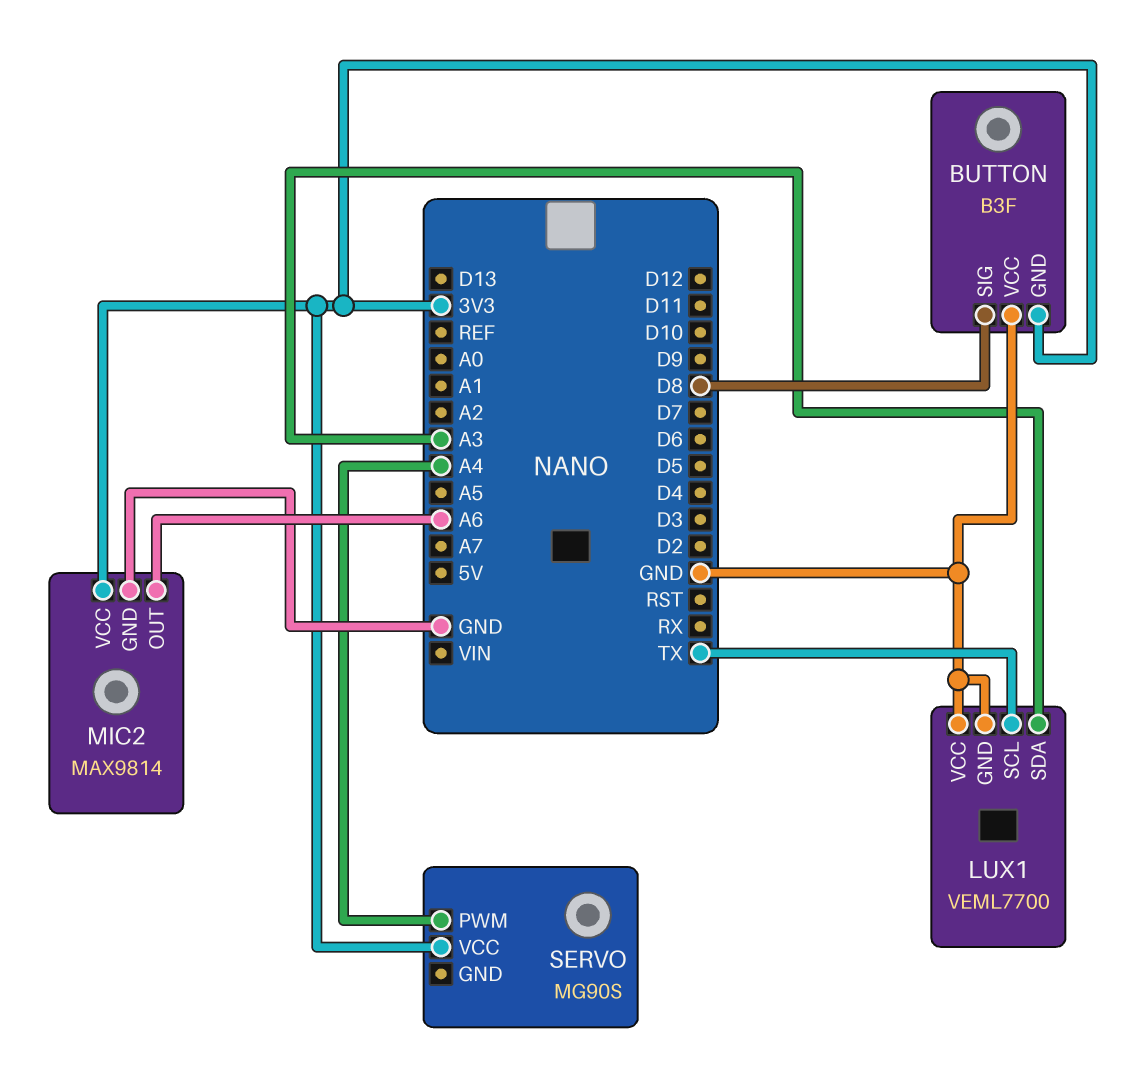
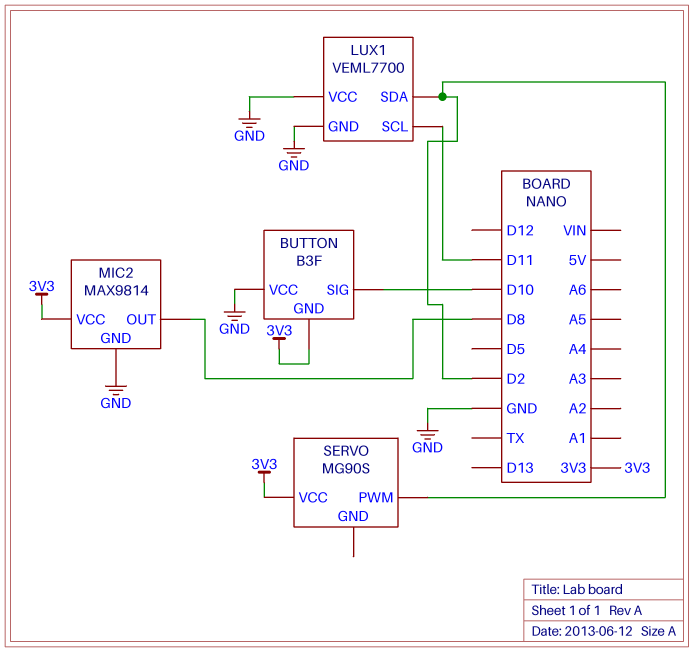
BUTTON pin SIG: D8 -> D10
LUX1 pin SCL: TX -> D11
LUX1 pin SDA: A3 -> D2
MIC2 pin OUT: A6 -> D8
SERVO pin PWM: A4 -> D2

